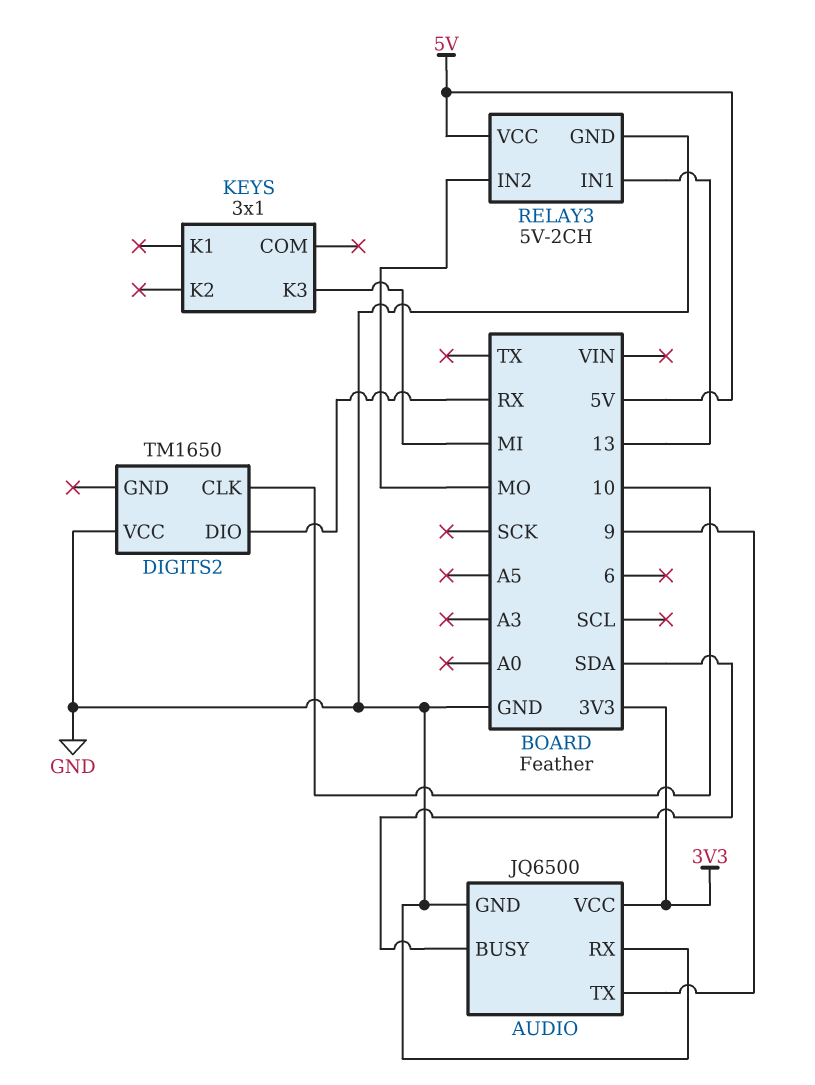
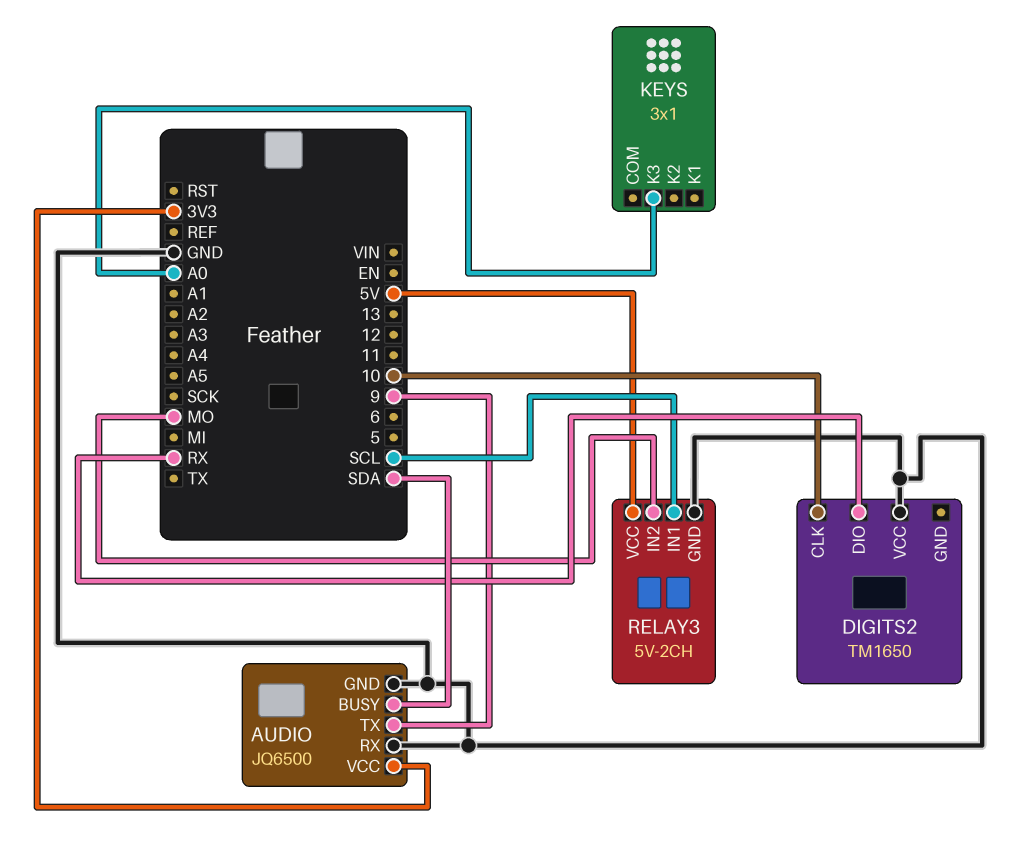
KEYS pin K3: MI -> A0
RELAY3 pin IN1: 13 -> SCL

